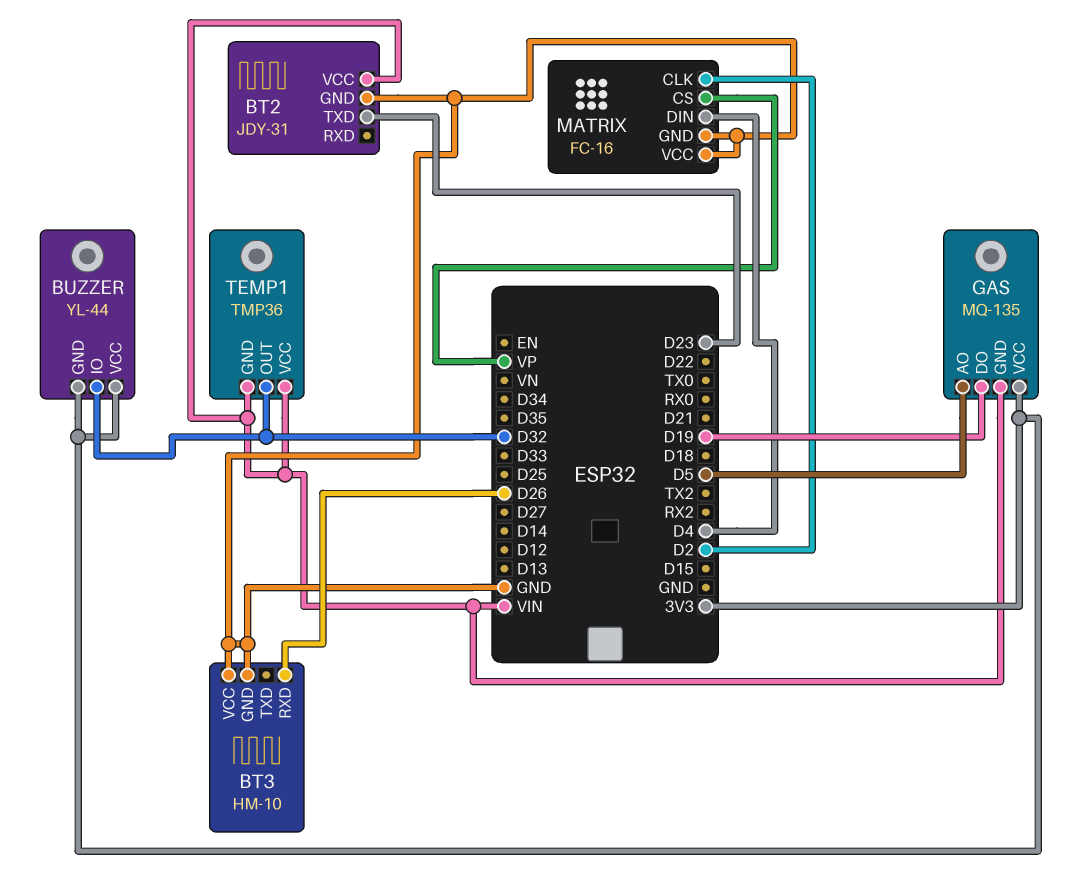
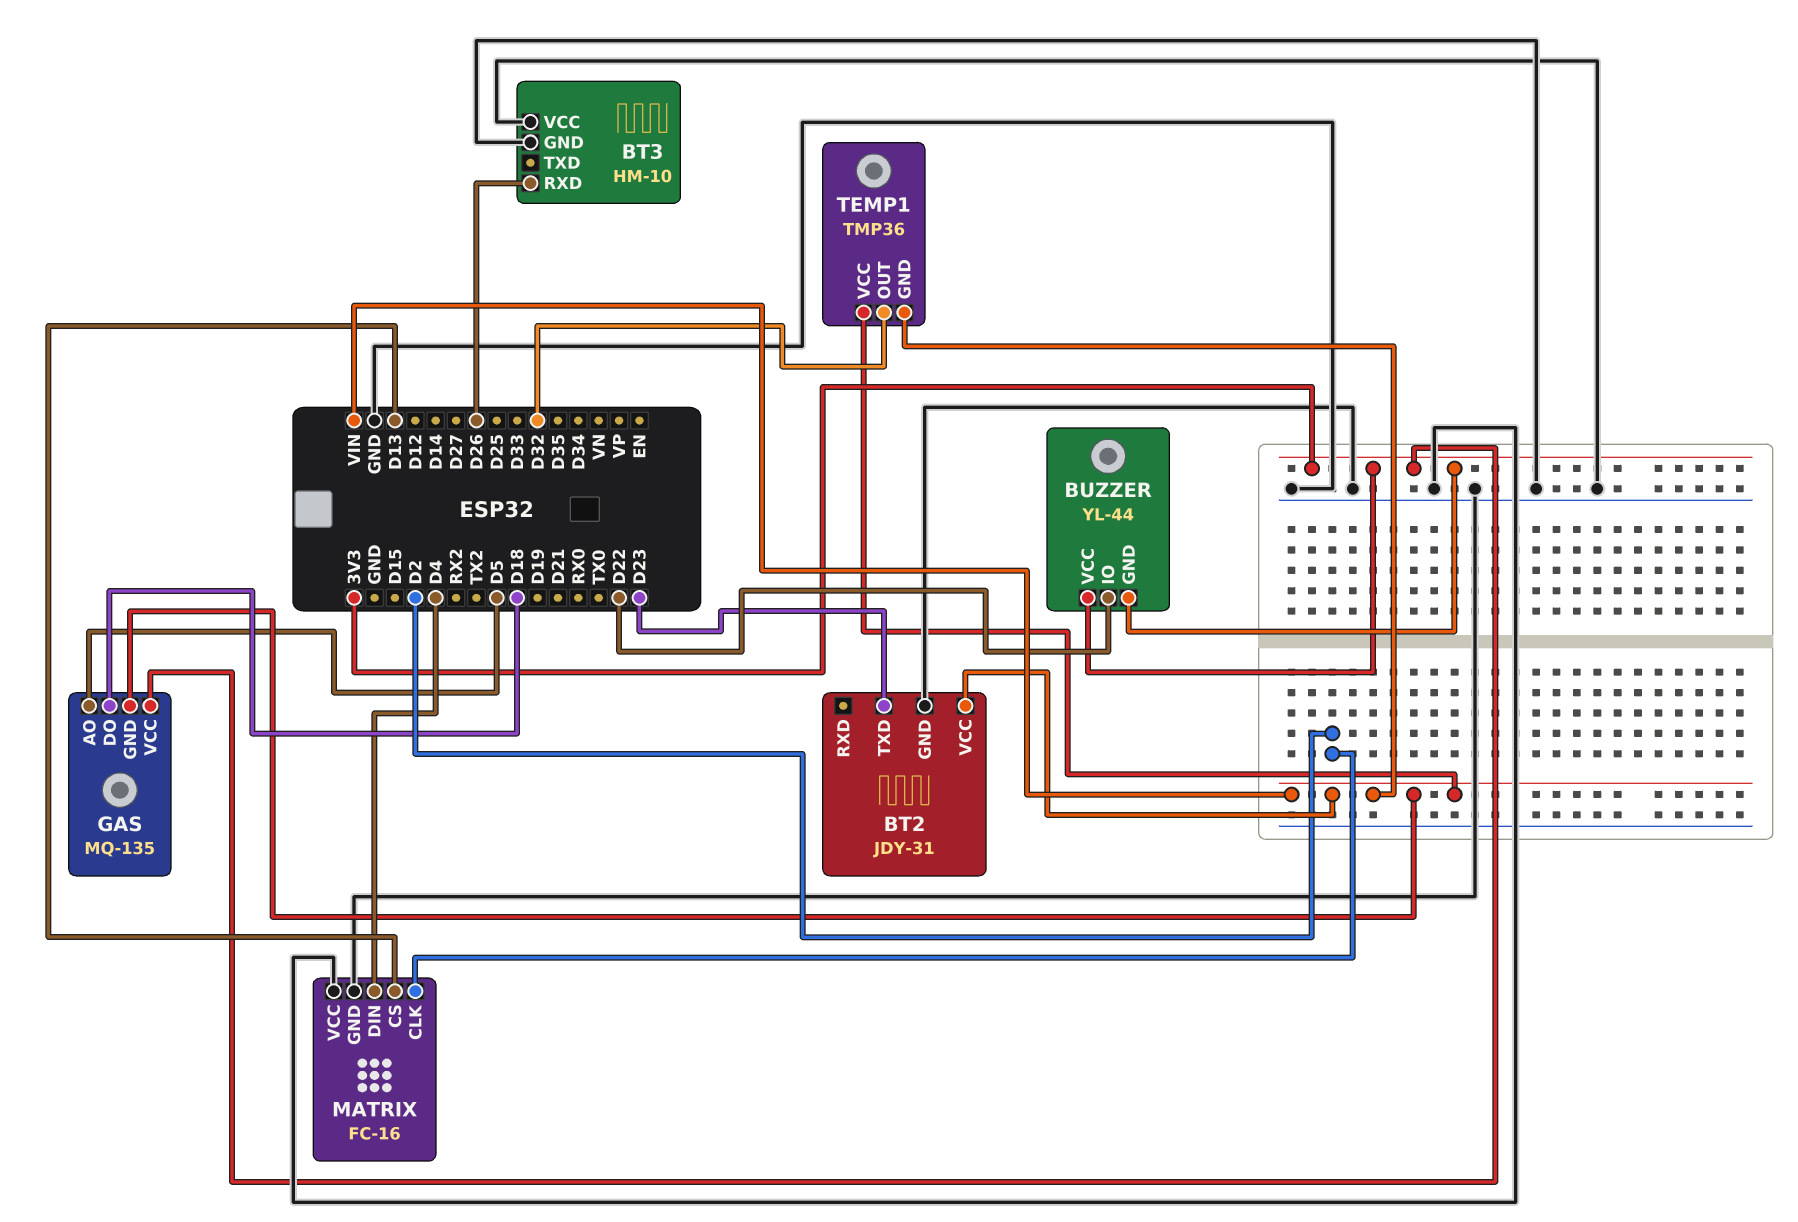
BUZZER pin IO: D32 -> D22
GAS pin DO: D19 -> D18
MATRIX pin CS: VP -> D13

